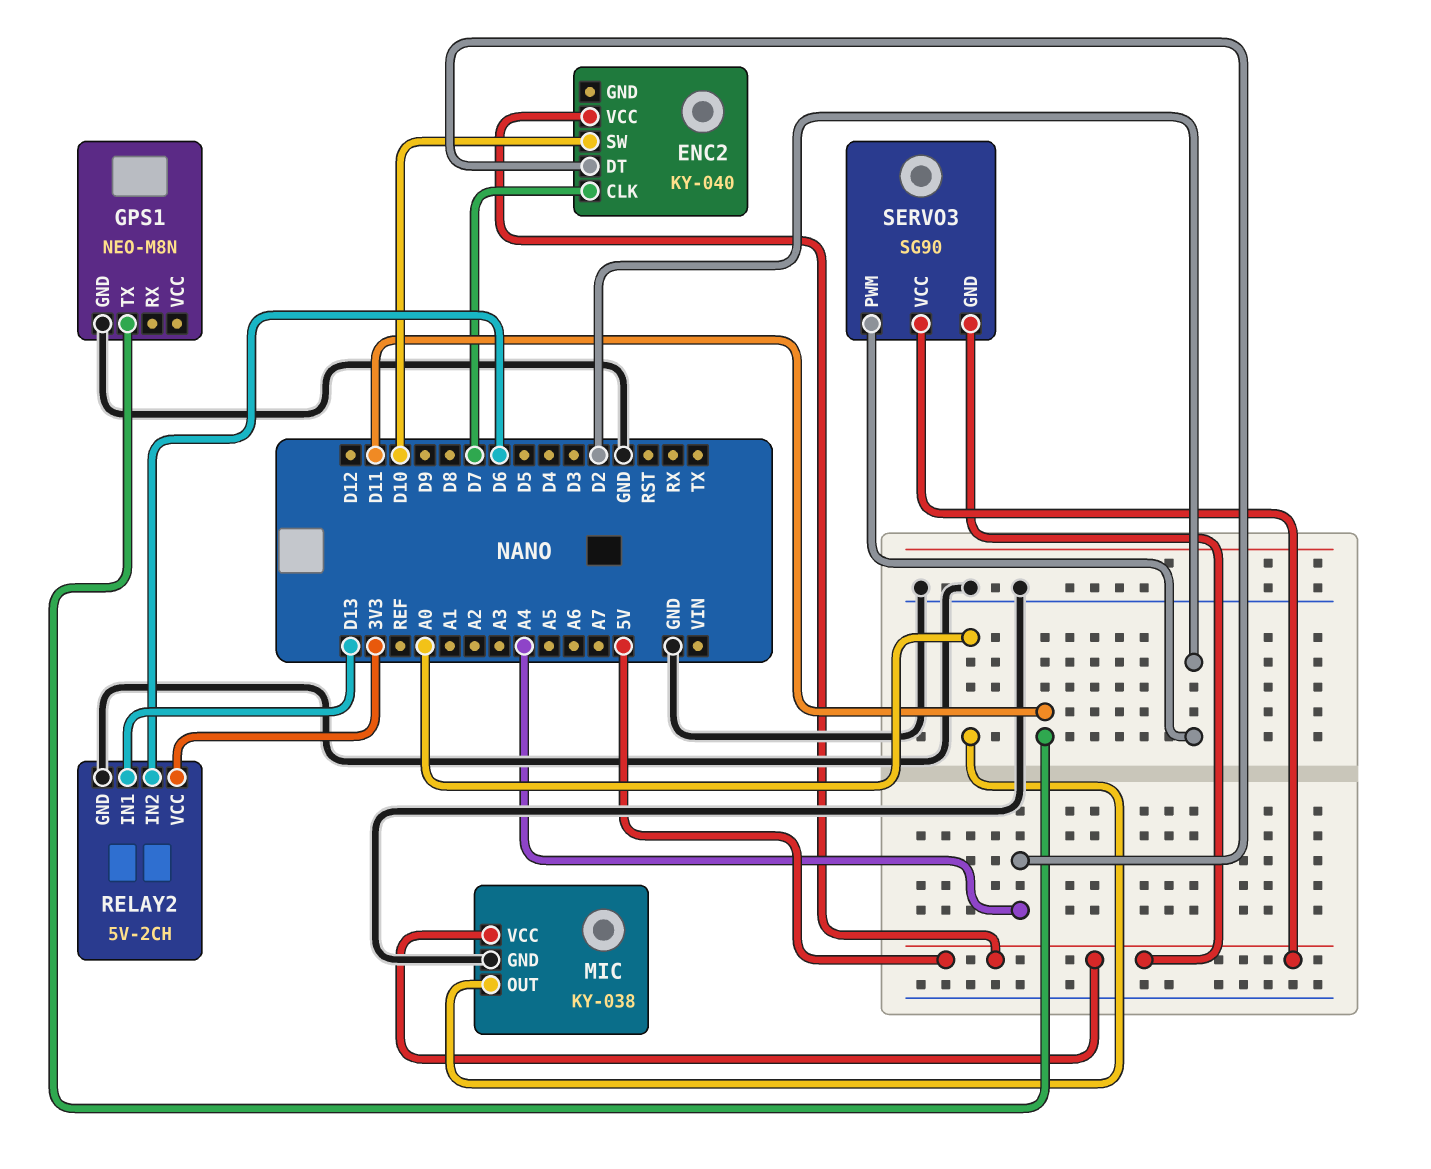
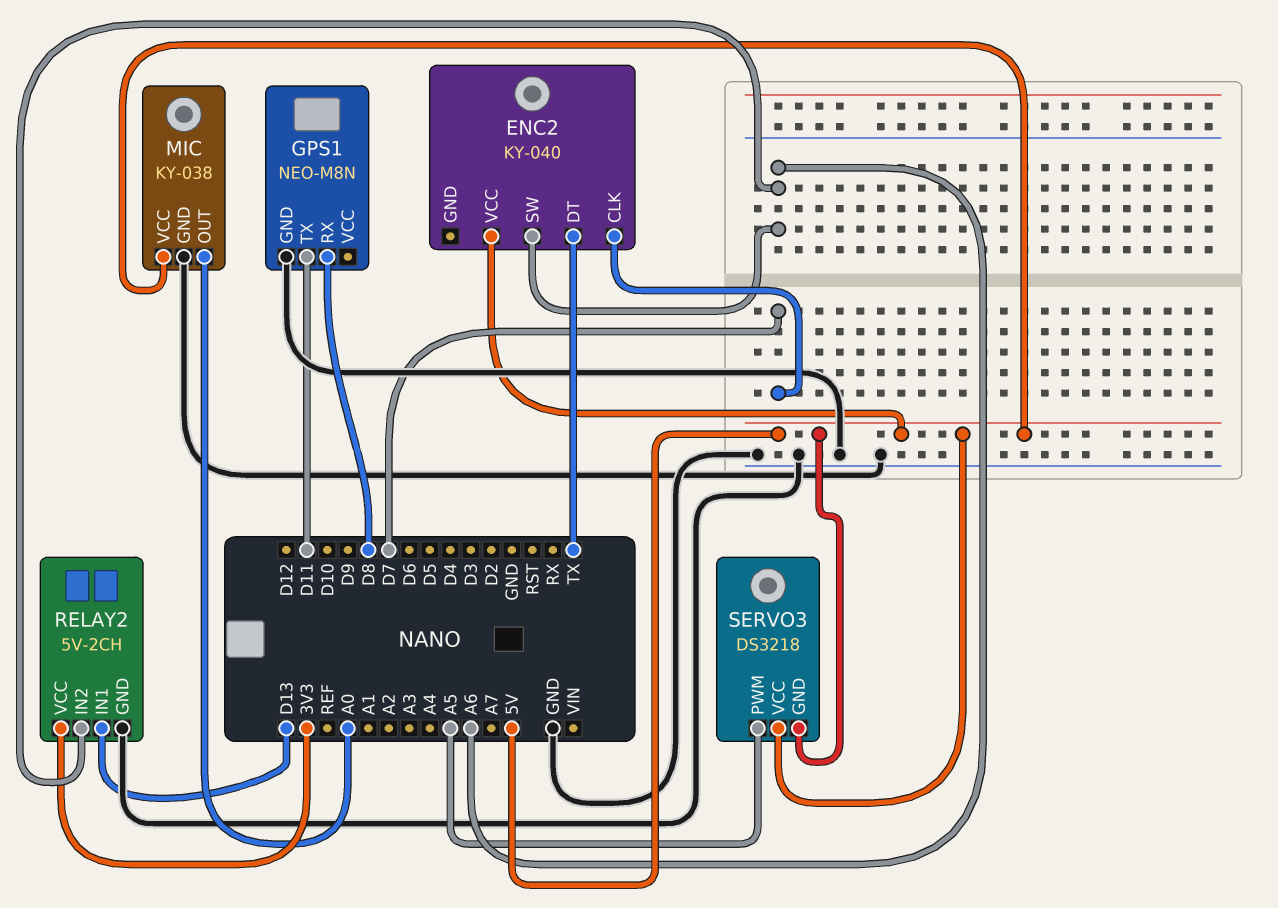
ENC2 pin DT: A4 -> TX
ENC2 pin SW: D10 -> A6
GPS1 pin RX: none -> D8
RELAY2 pin IN2: D6 -> A6
SERVO3: SG90 -> DS3218
SERVO3 pin PWM: D2 -> A5

